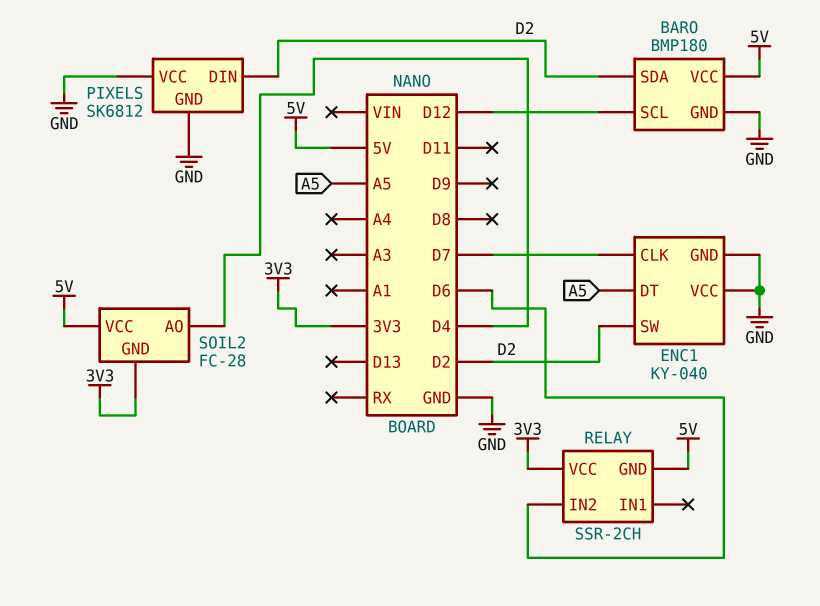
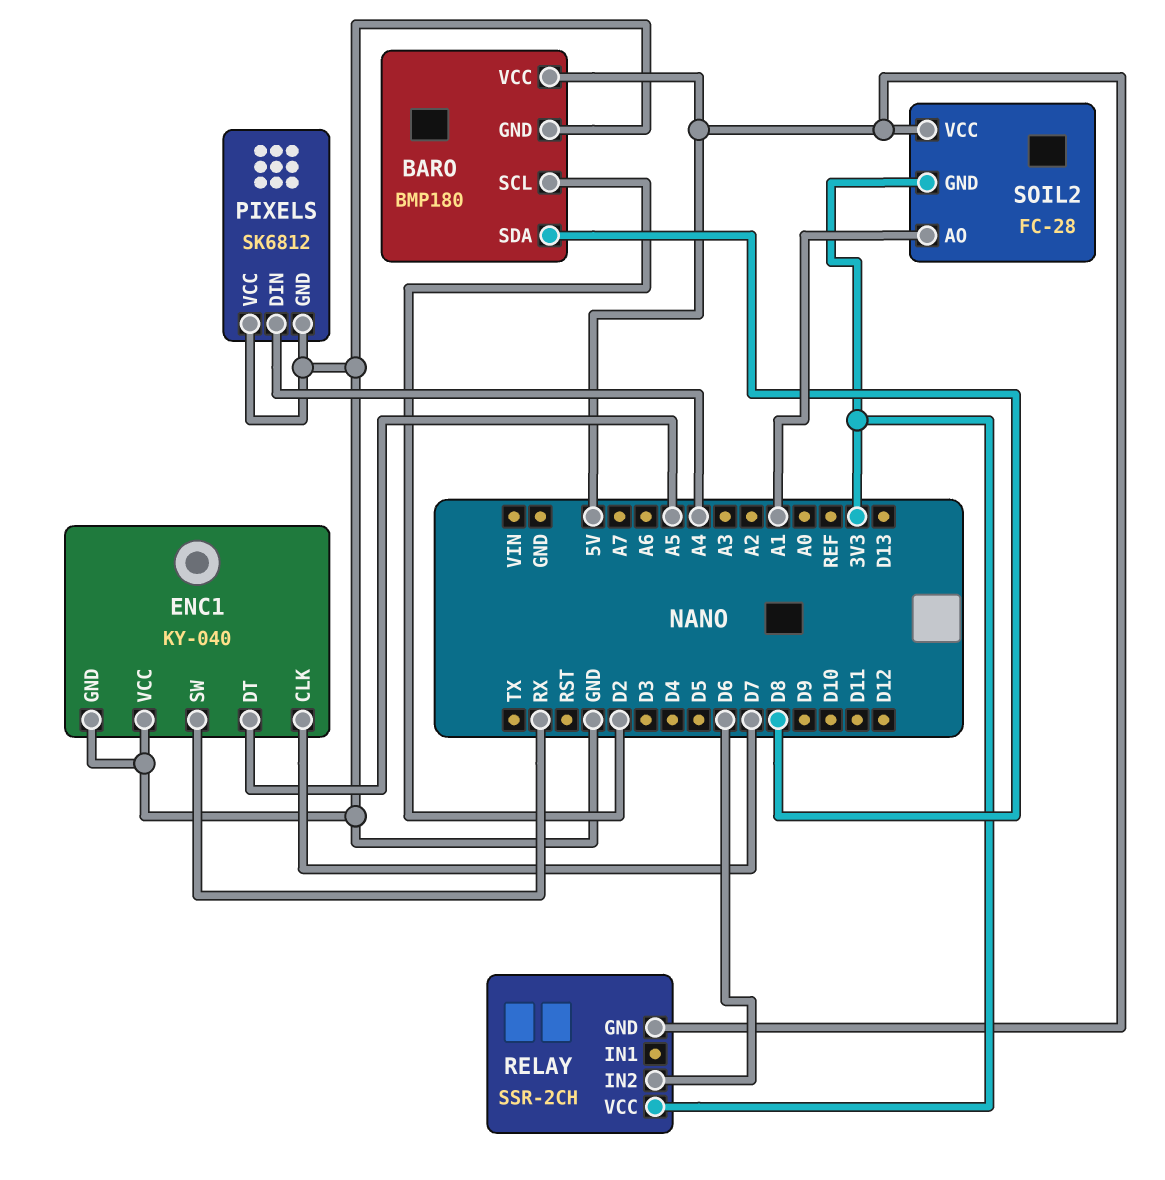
BARO pin SCL: D12 -> D2
BARO pin SDA: D2 -> D8
ENC1 pin SW: D2 -> RX
PIXELS pin DIN: D2 -> A4
SOIL2 pin AO: D4 -> A1

